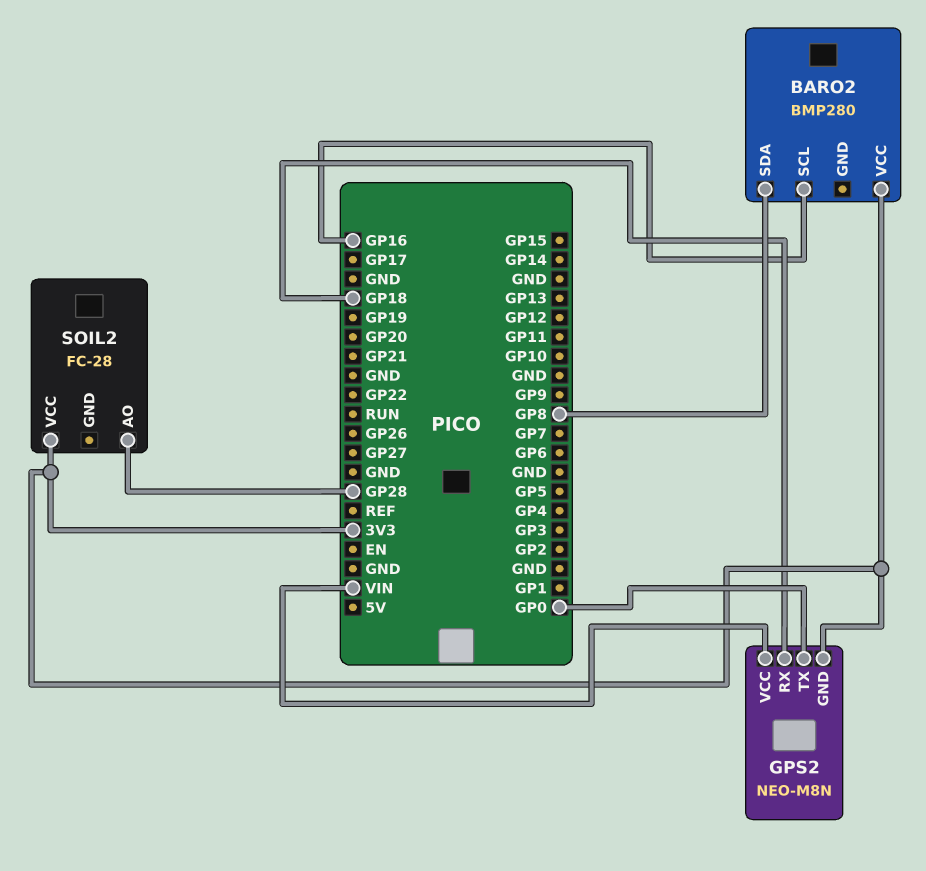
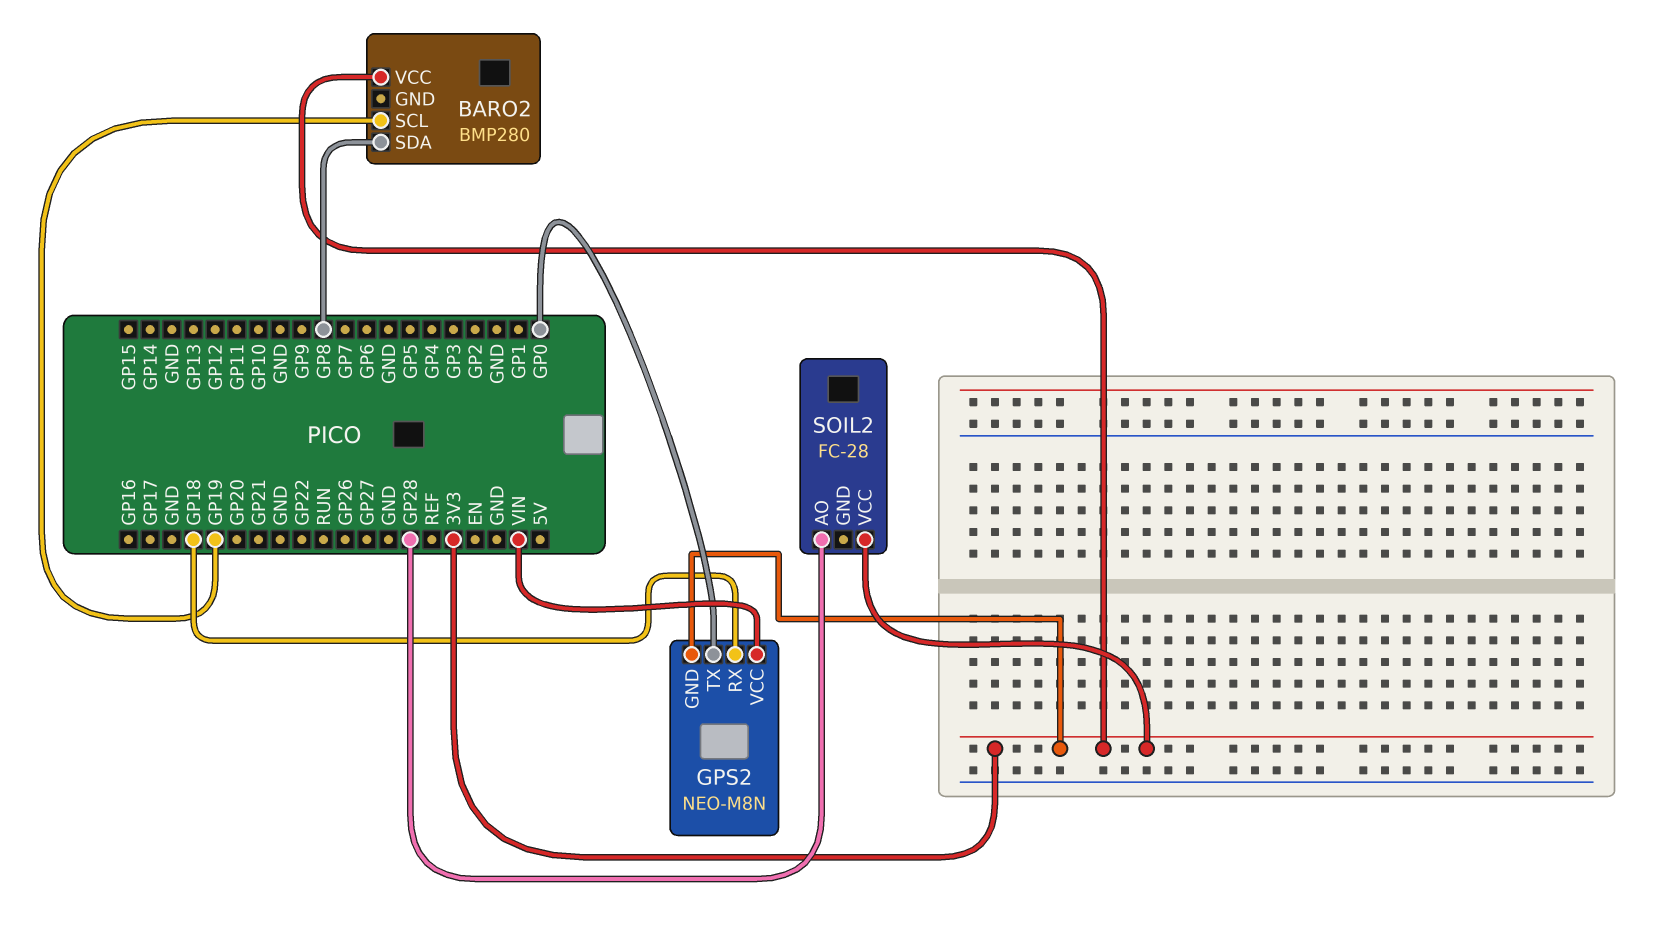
BARO2 pin SCL: GP16 -> GP19

